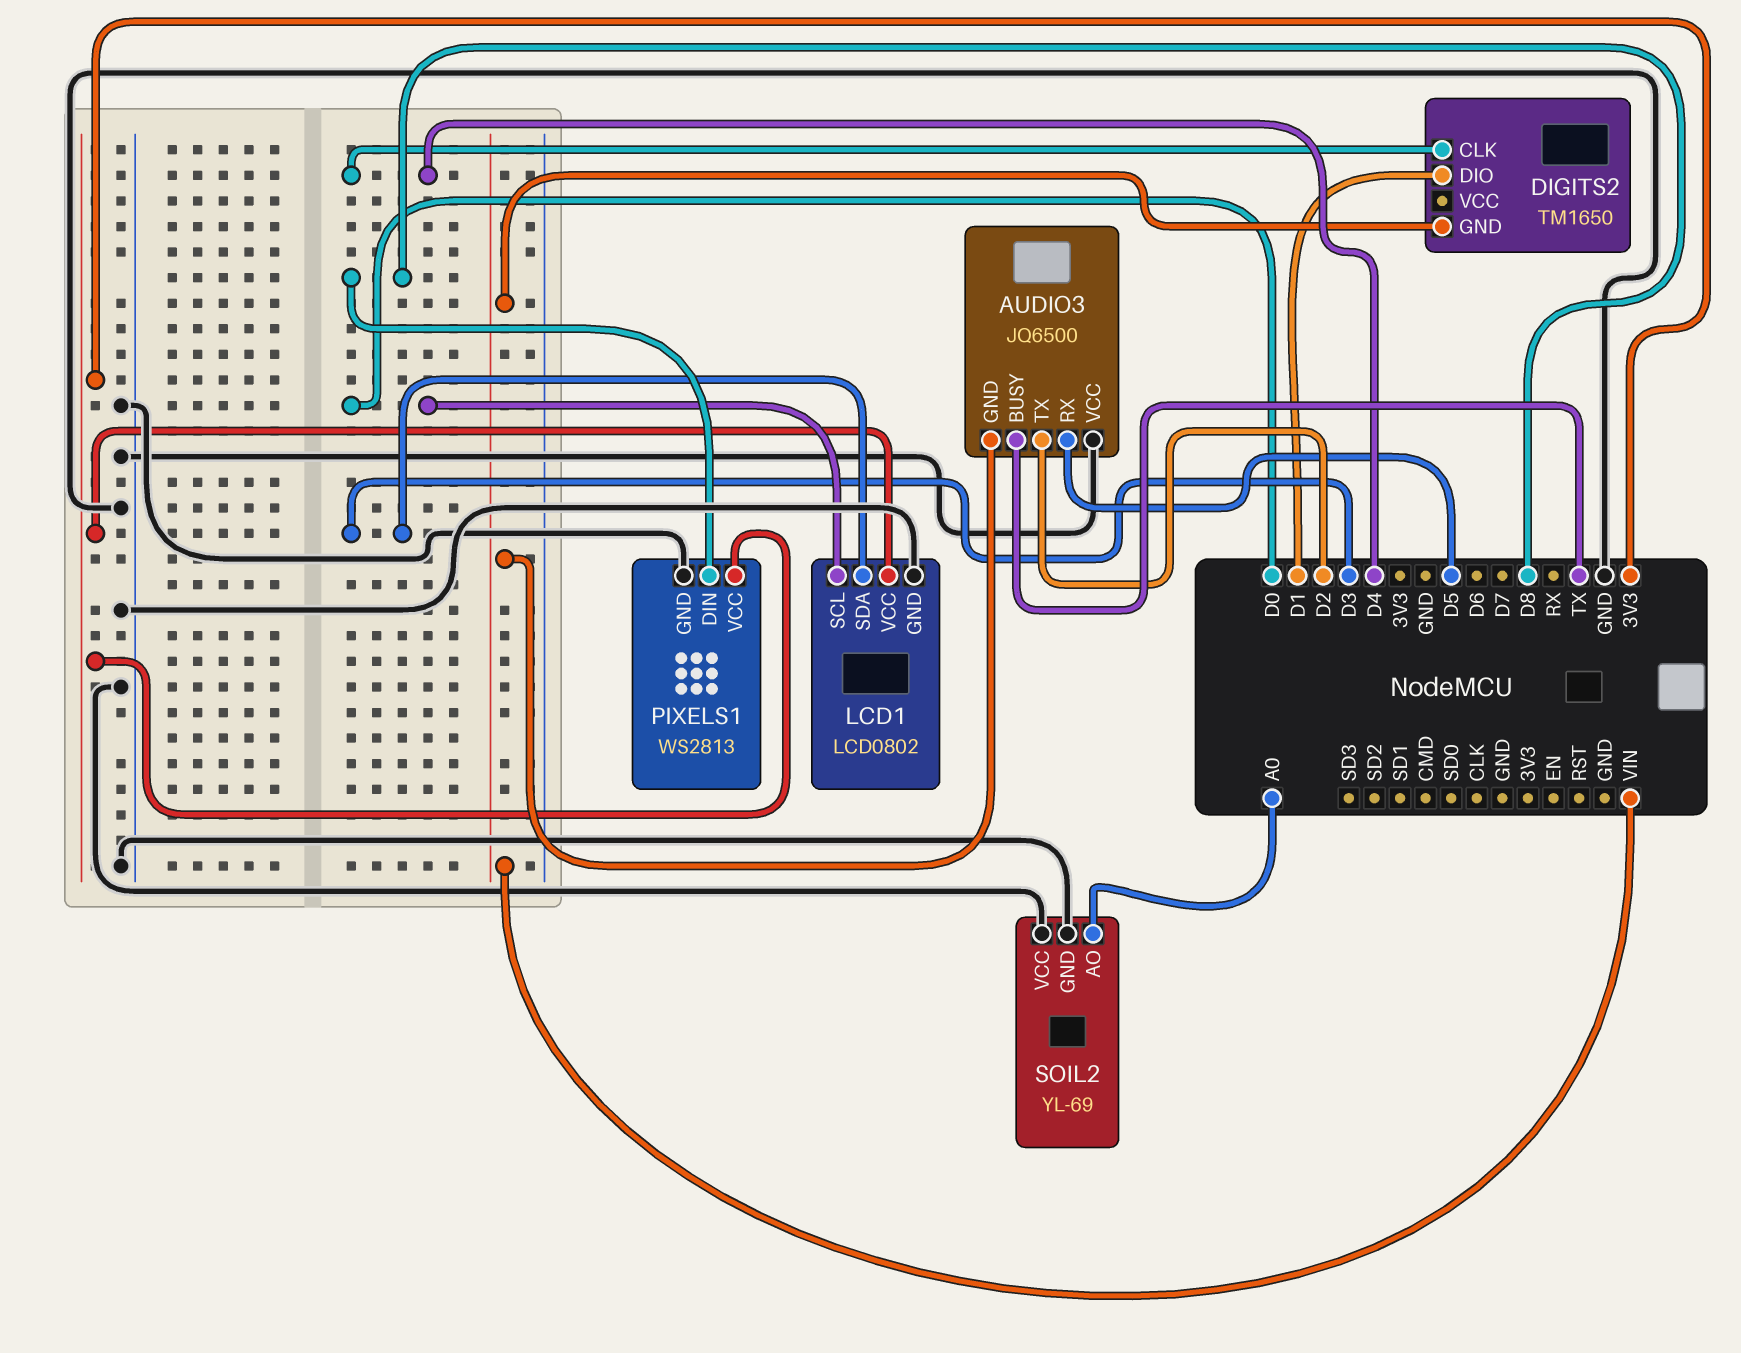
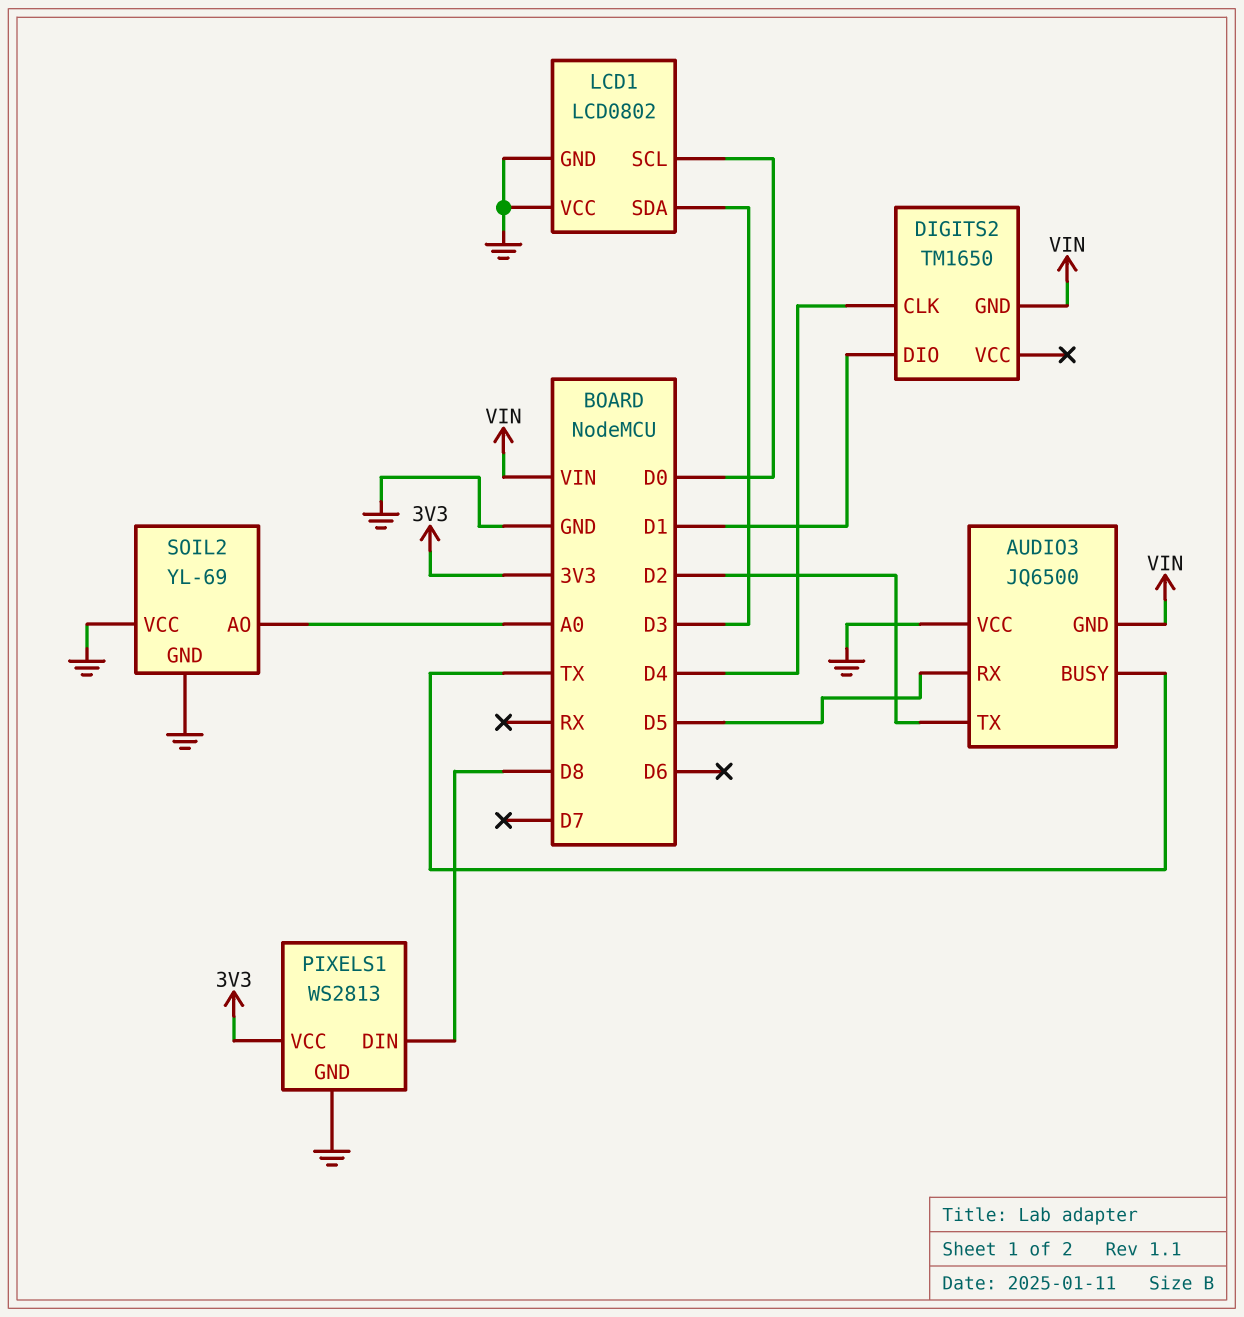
LCD1 pin VCC: 3V3 -> GND

